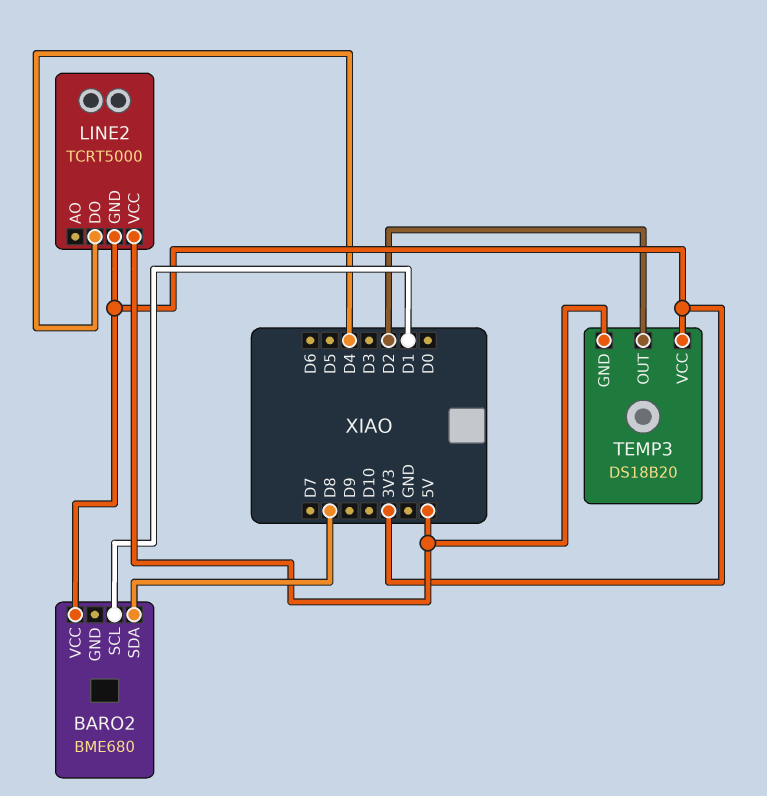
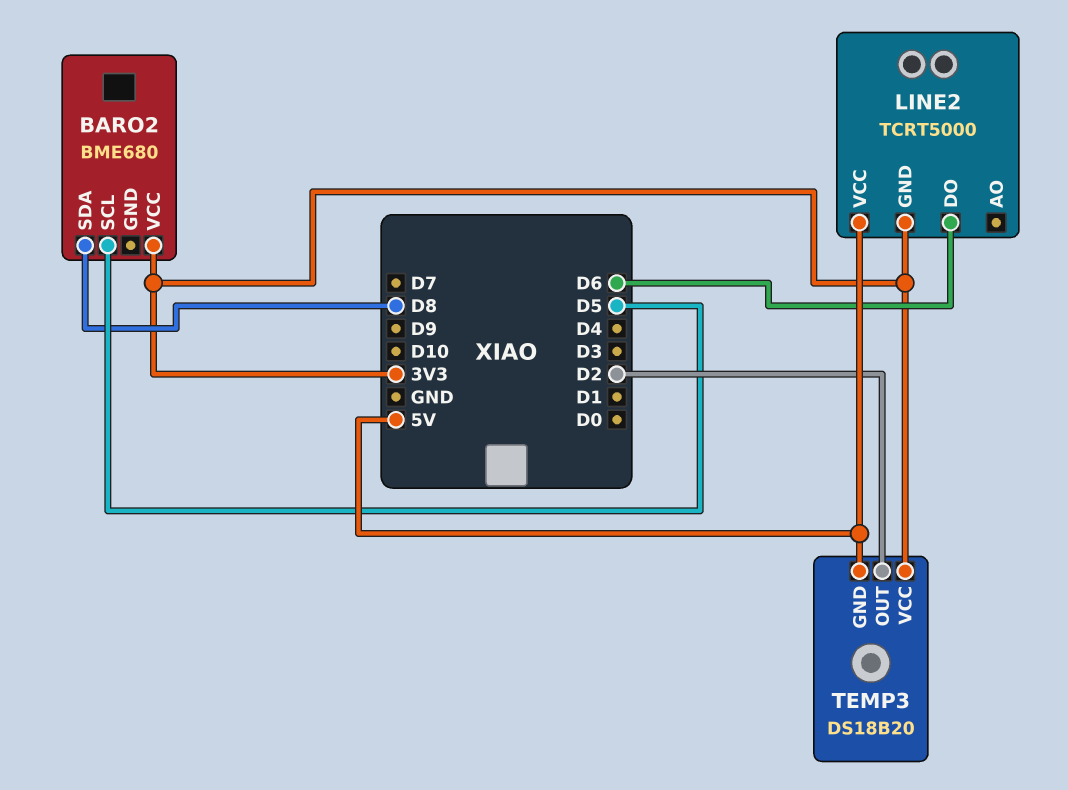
BARO2 pin SCL: D1 -> D5
LINE2 pin DO: D4 -> D6

